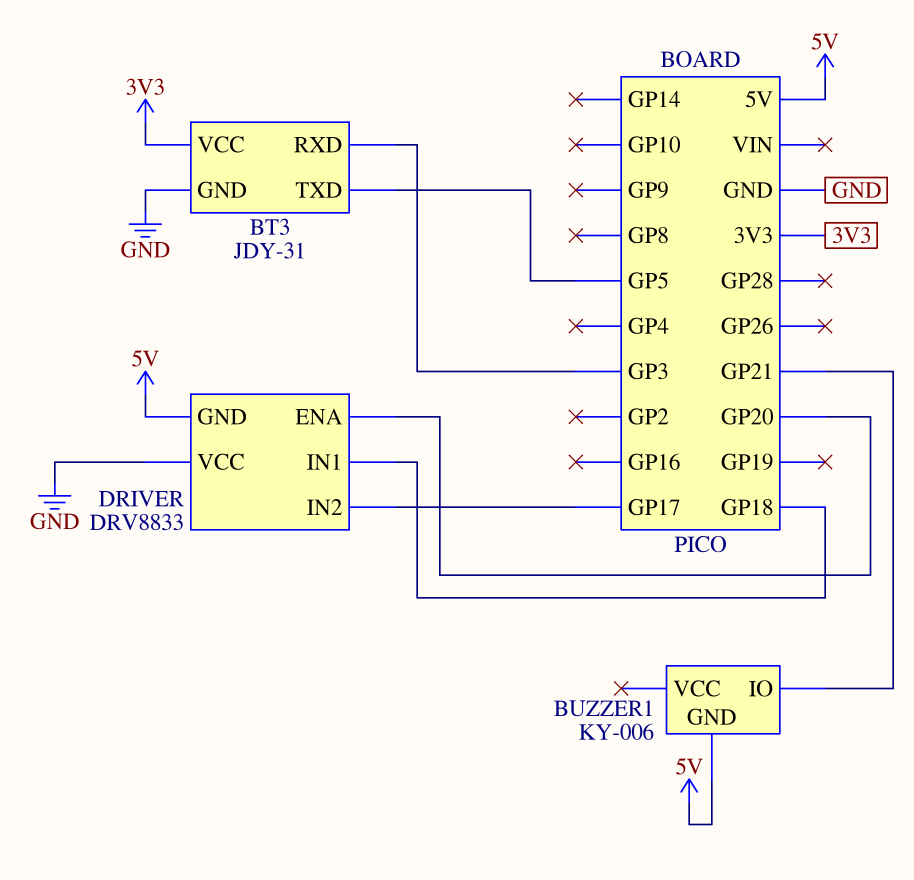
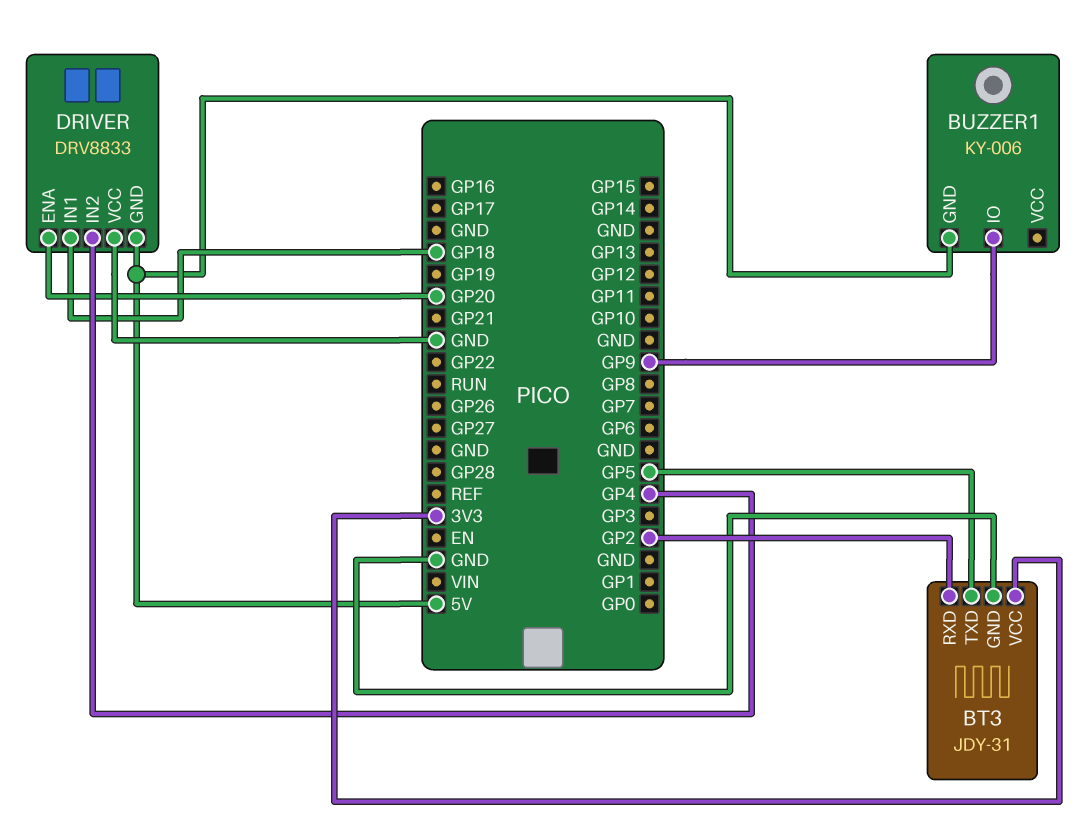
BT3 pin RXD: GP3 -> GP2
BUZZER1 pin IO: GP21 -> GP9
DRIVER pin IN2: GP17 -> GP4

